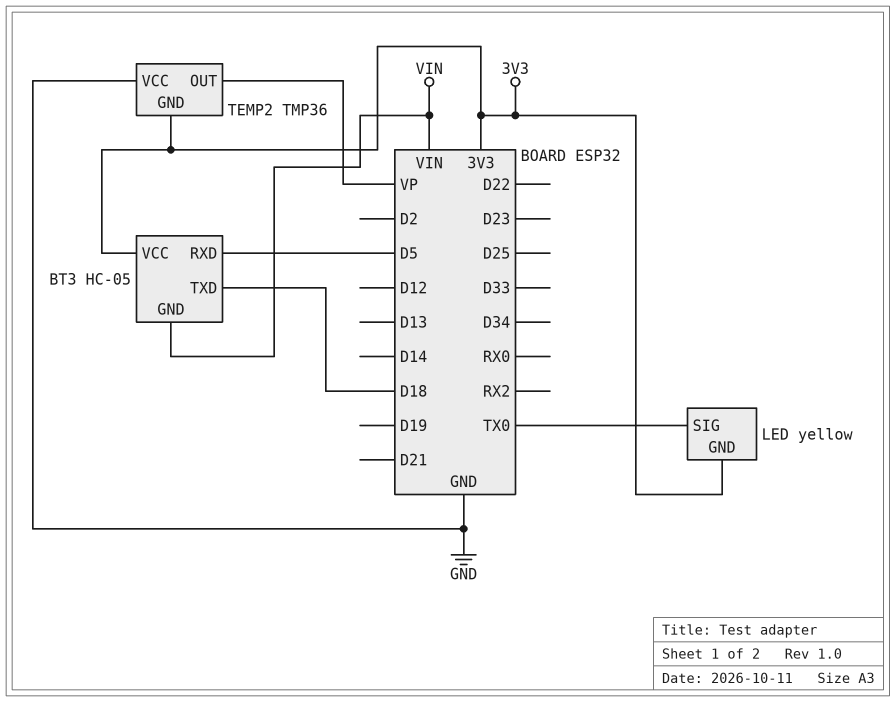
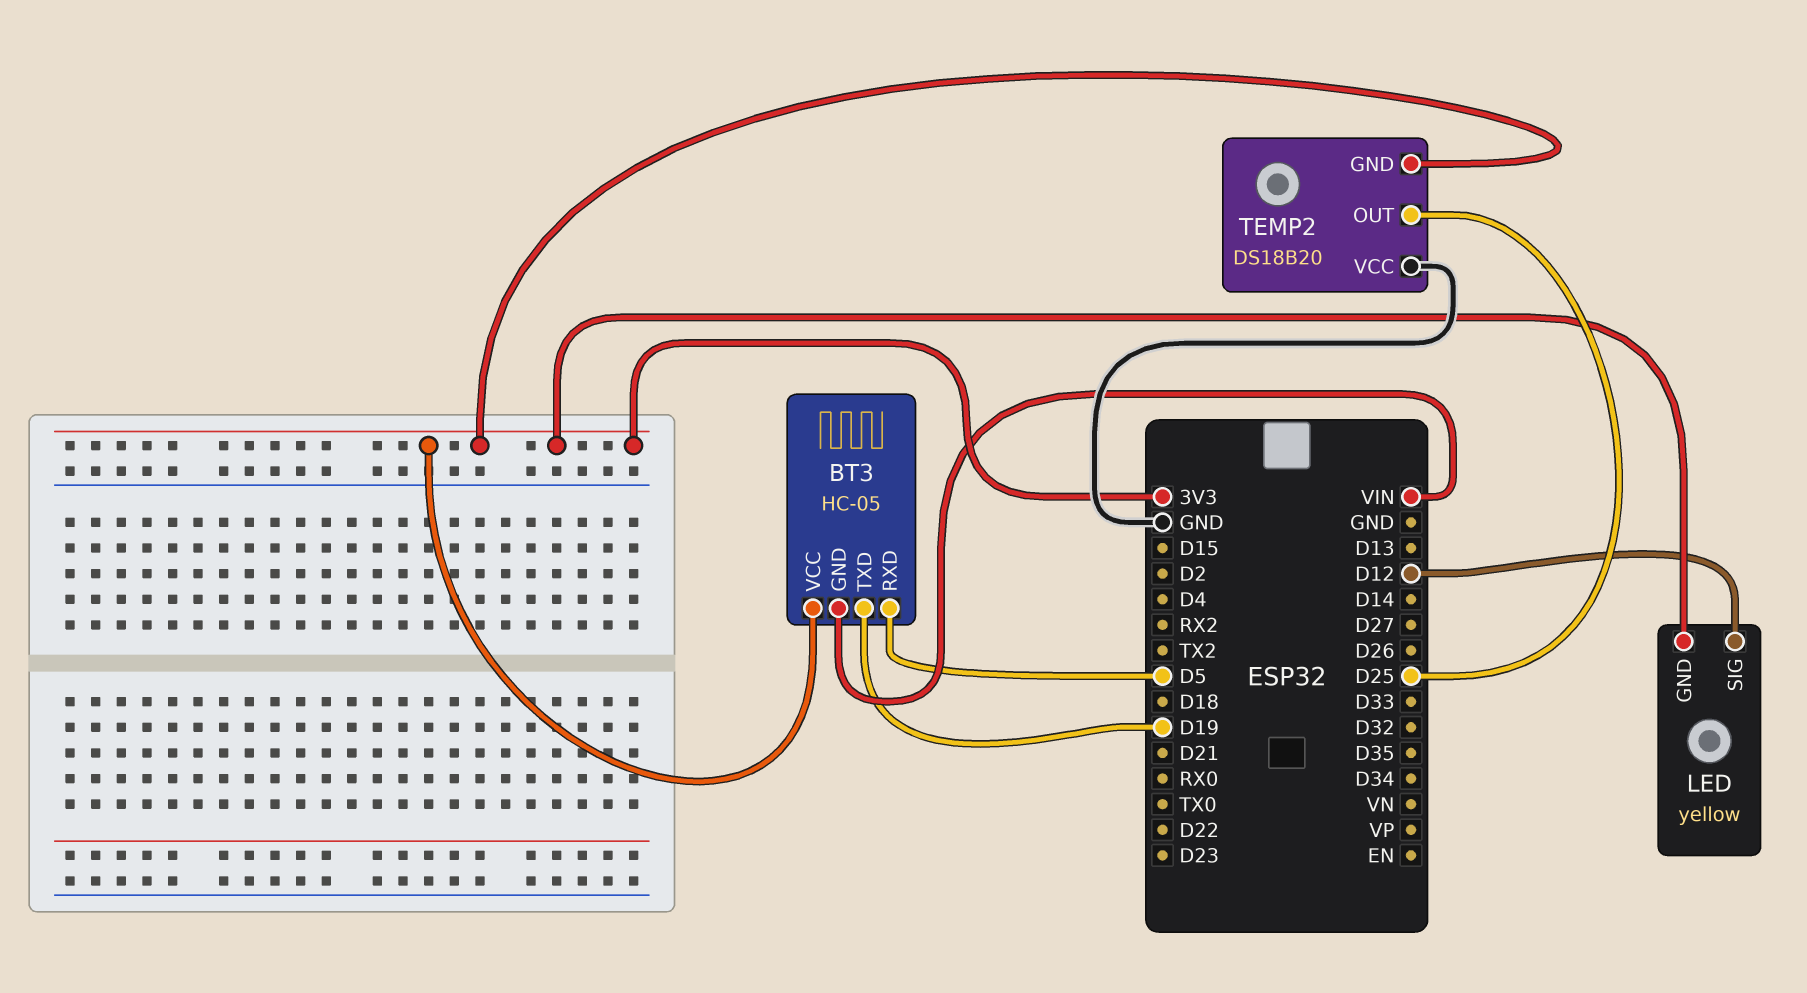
BT3 pin TXD: D18 -> D19
LED pin SIG: TX0 -> D12
TEMP2: TMP36 -> DS18B20
TEMP2 pin OUT: VP -> D25

